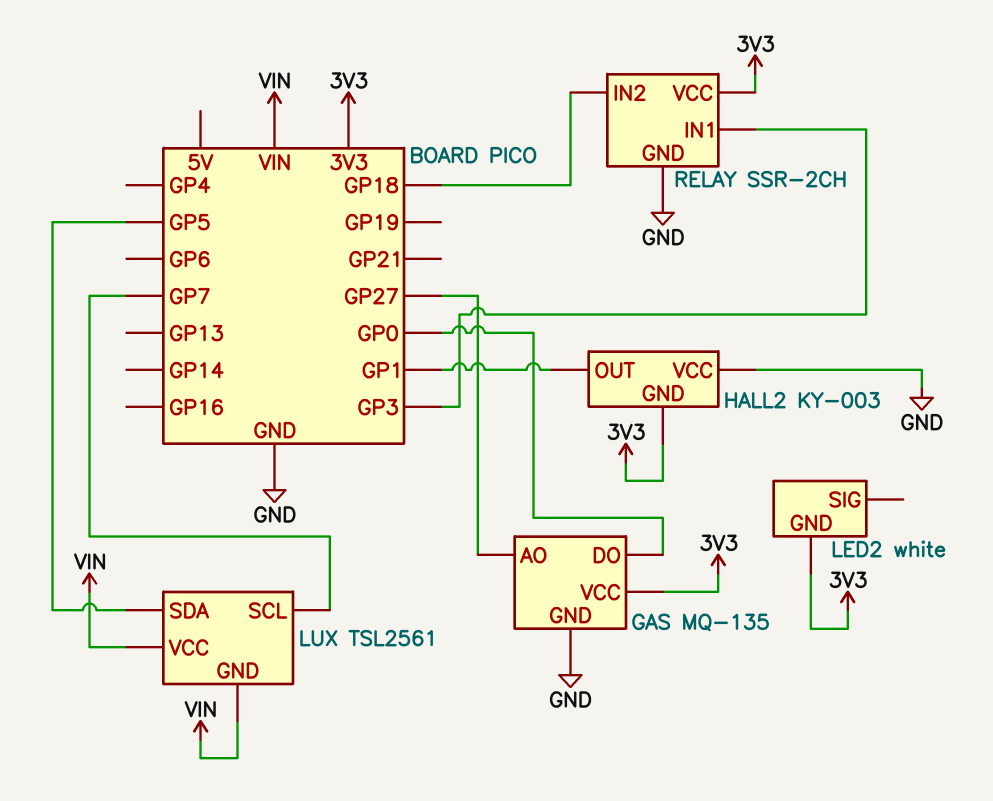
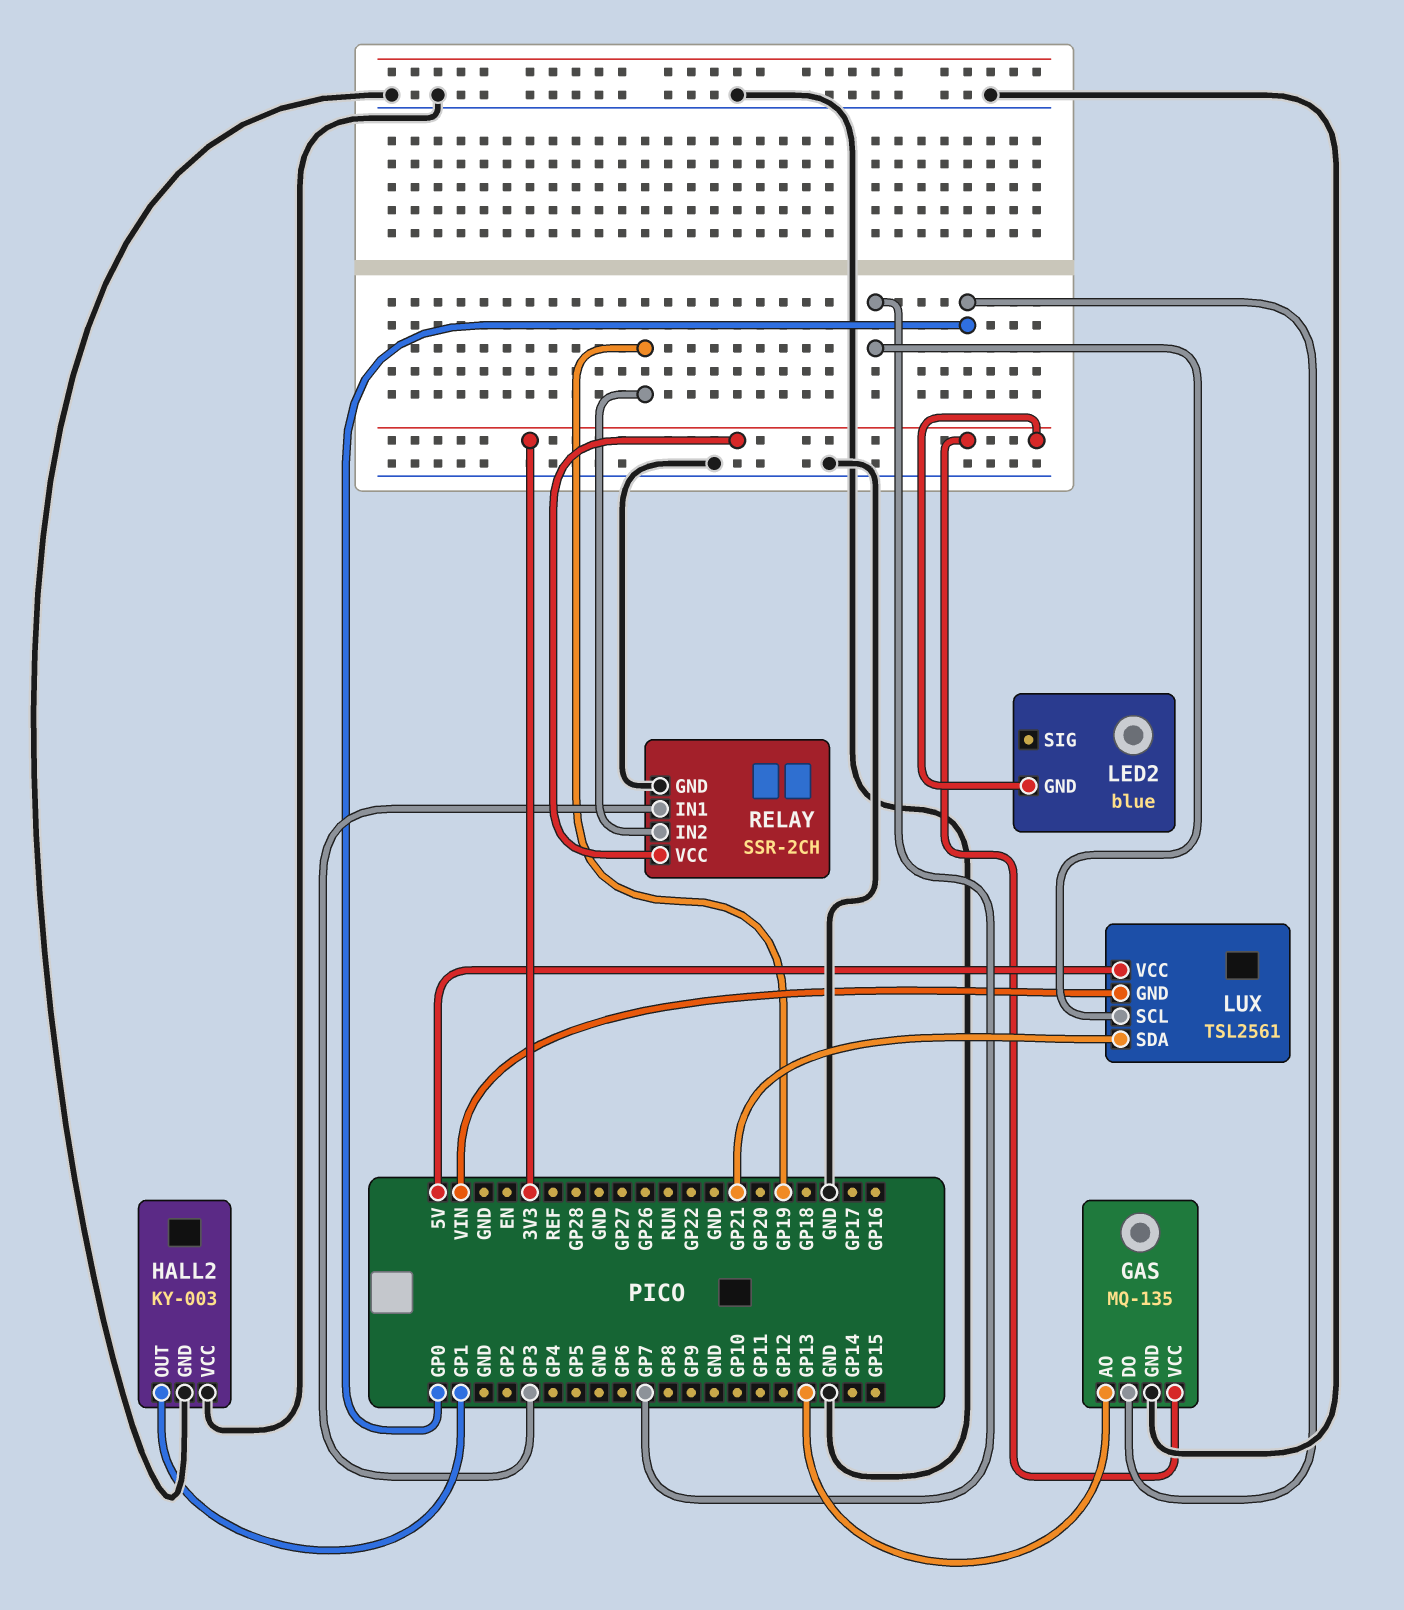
GAS pin AO: GP27 -> GP13
HALL2 pin GND: 3V3 -> GND
LED2: white -> blue
LUX pin SDA: GP5 -> GP21
LUX pin VCC: VIN -> 5V
RELAY pin IN2: GP18 -> GP19

